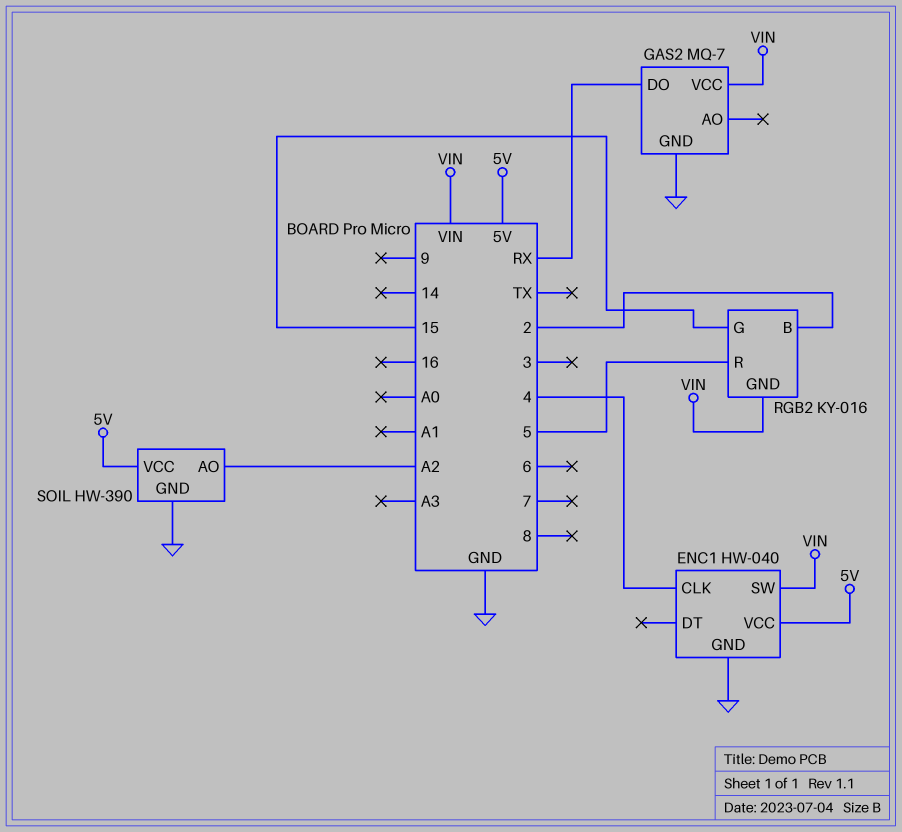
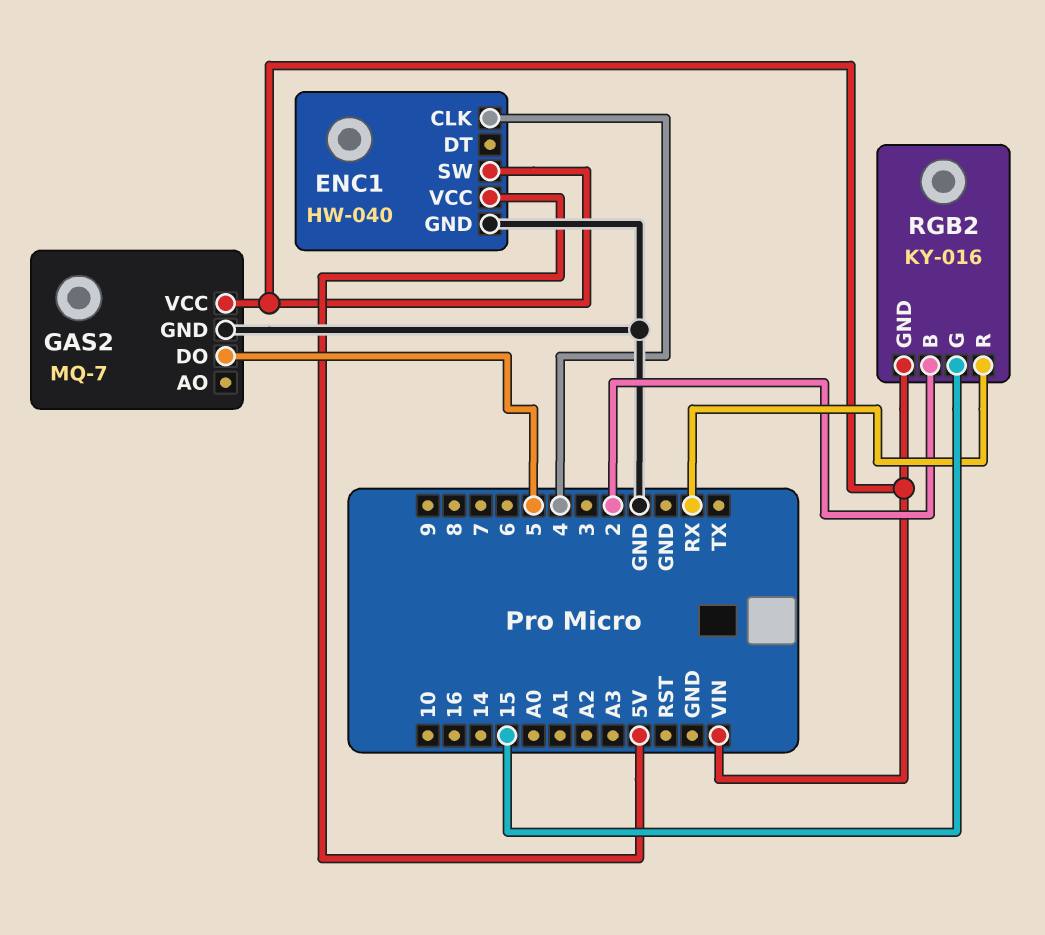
GAS2 pin DO: RX -> 5
RGB2 pin R: 5 -> RX
SOIL: HW-390 -> none
SOIL pin AO: A2 -> none
SOIL pin GND: GND -> none
SOIL pin VCC: 5V -> none

